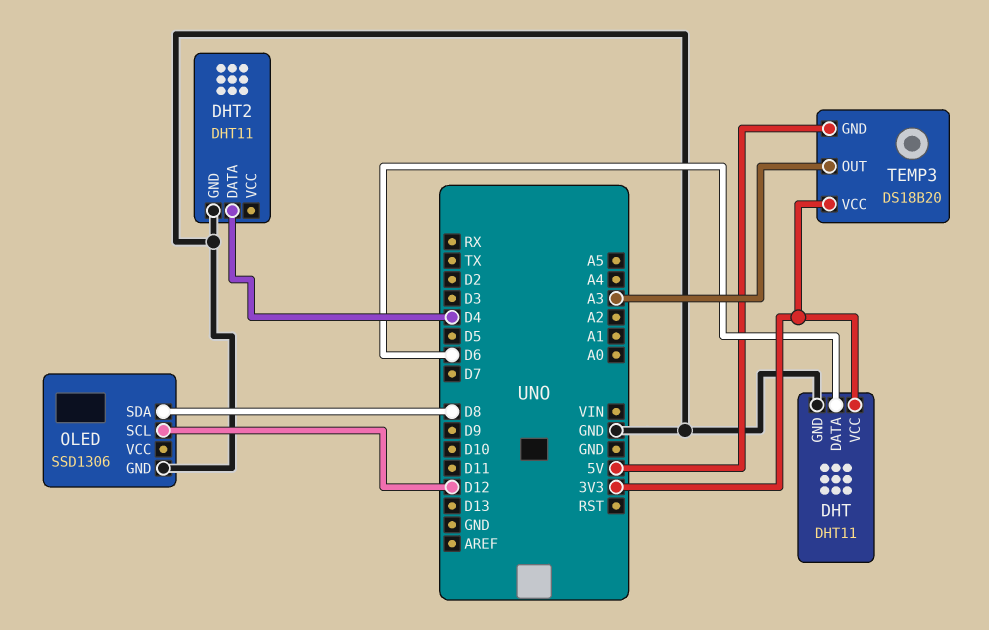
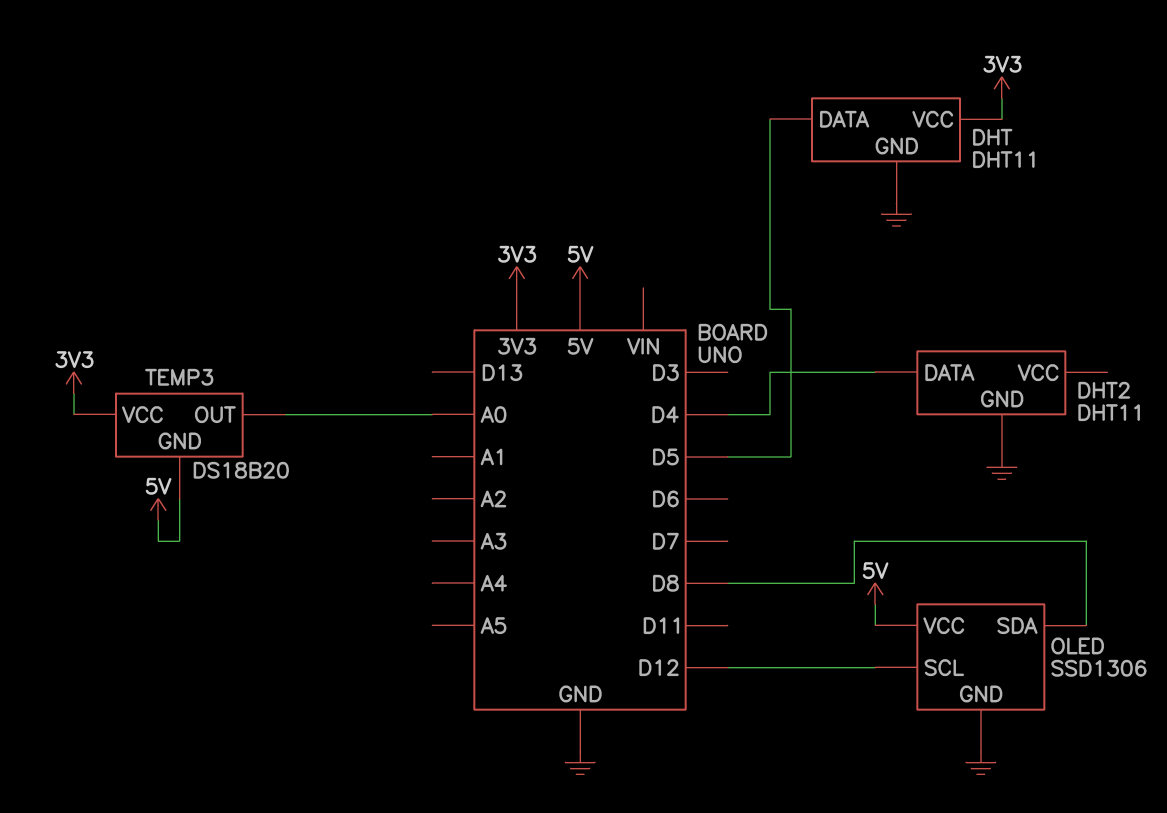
DHT pin DATA: D6 -> D5
OLED pin VCC: none -> 5V
TEMP3 pin OUT: A3 -> A0

